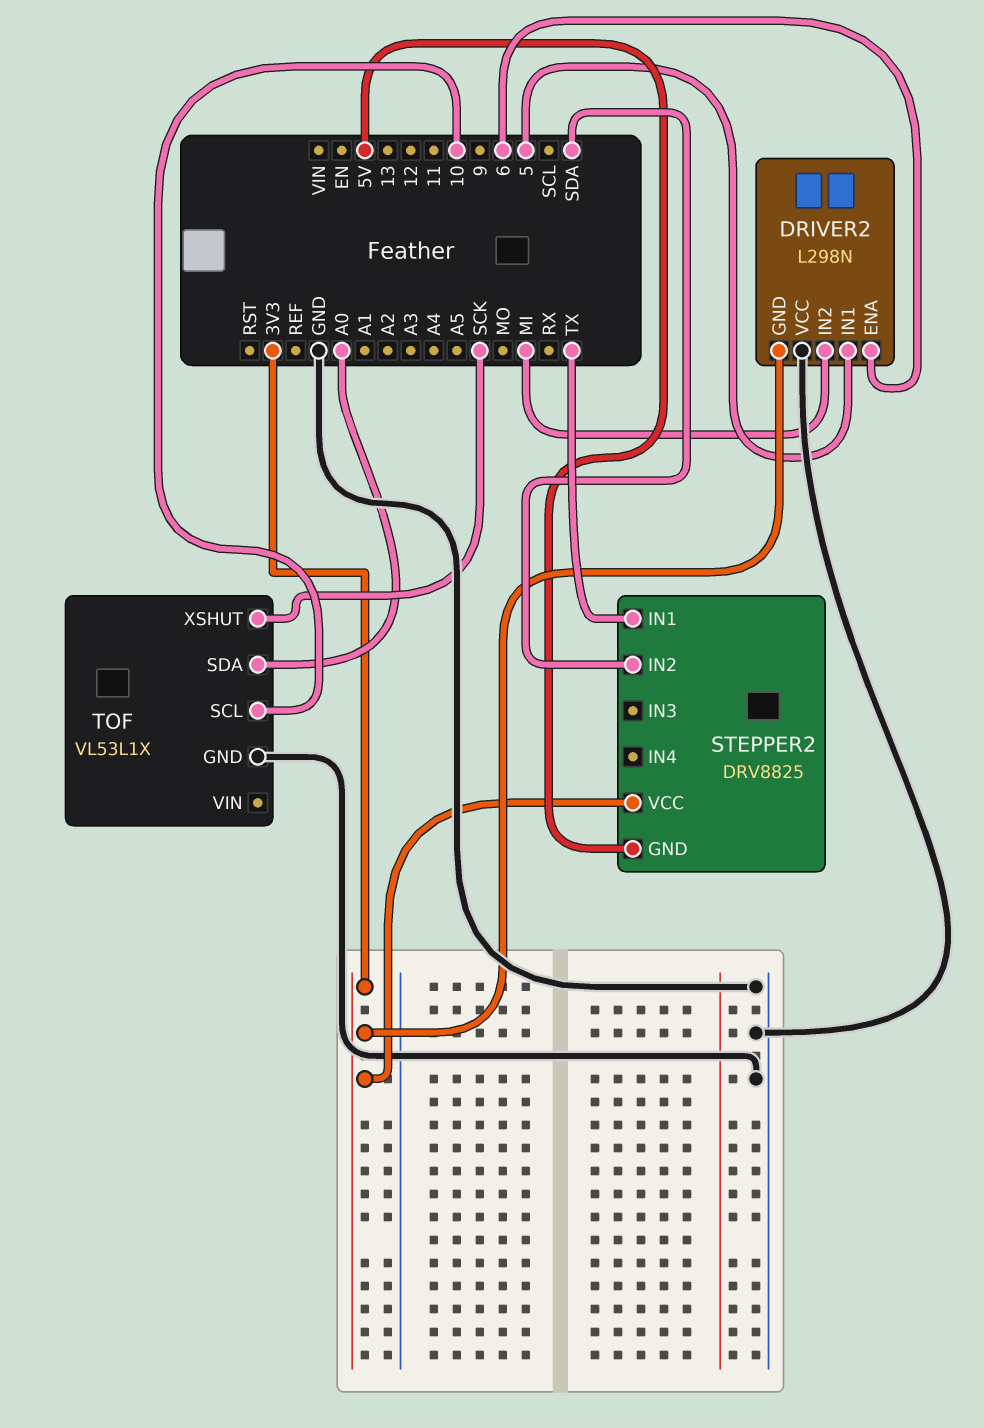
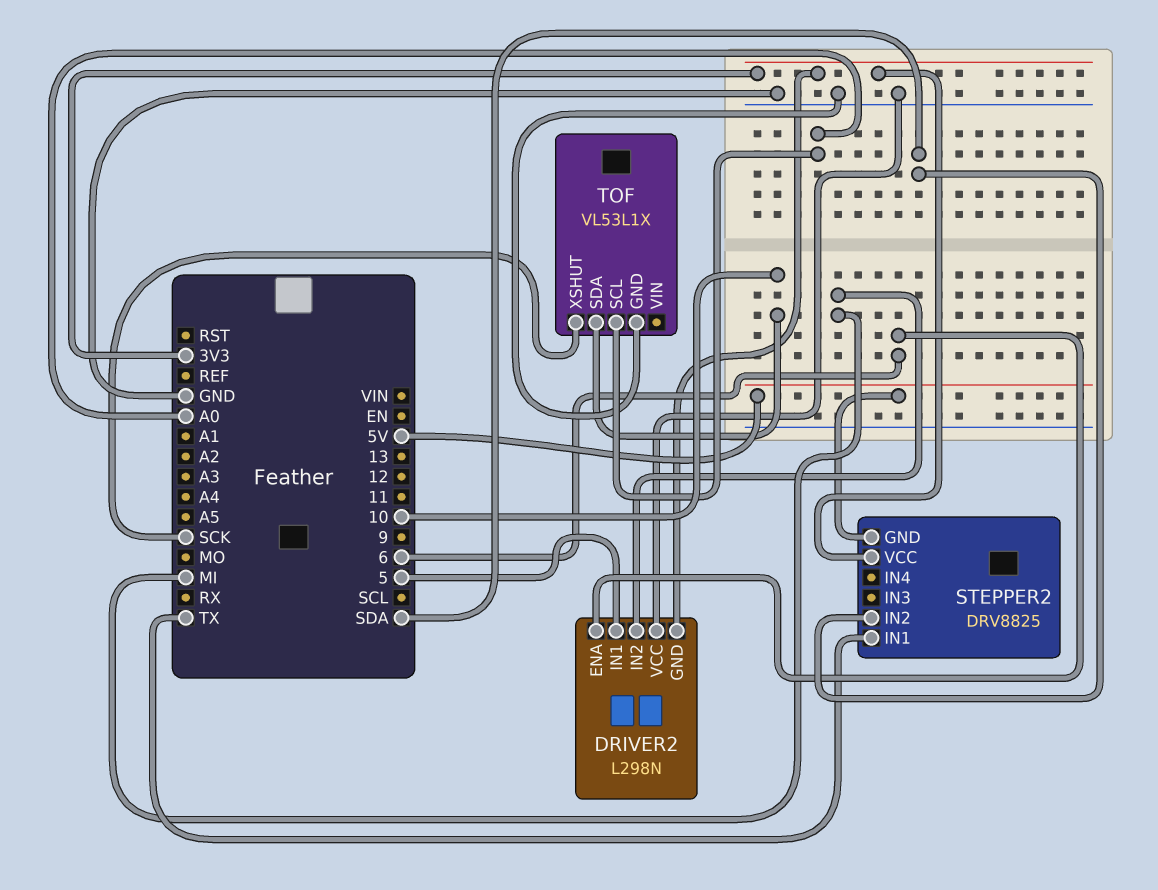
TOF pin SCL: 10 -> A0
TOF pin SDA: A0 -> 10

